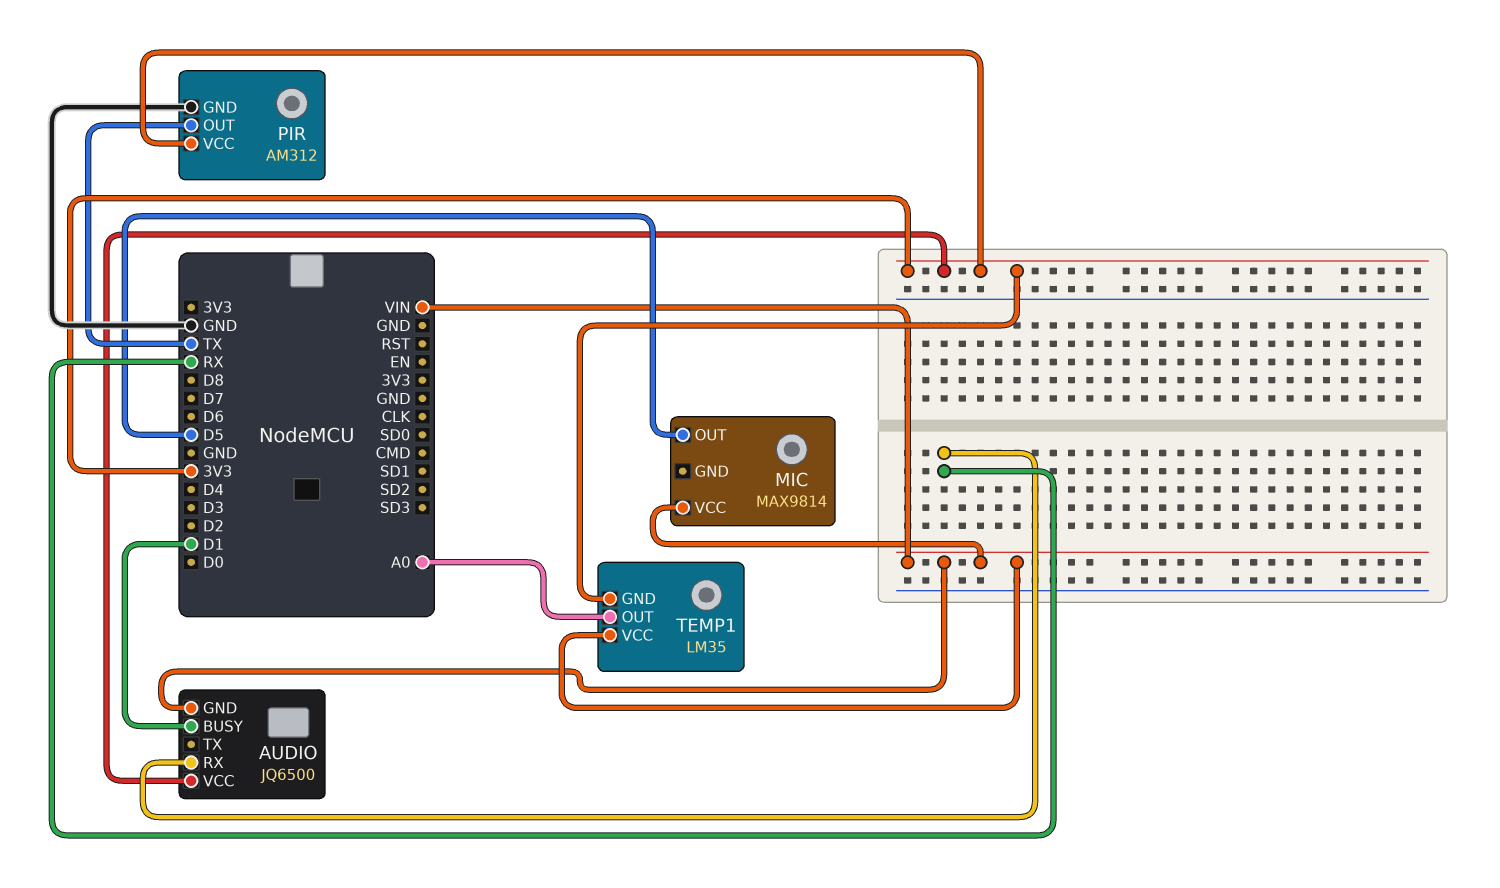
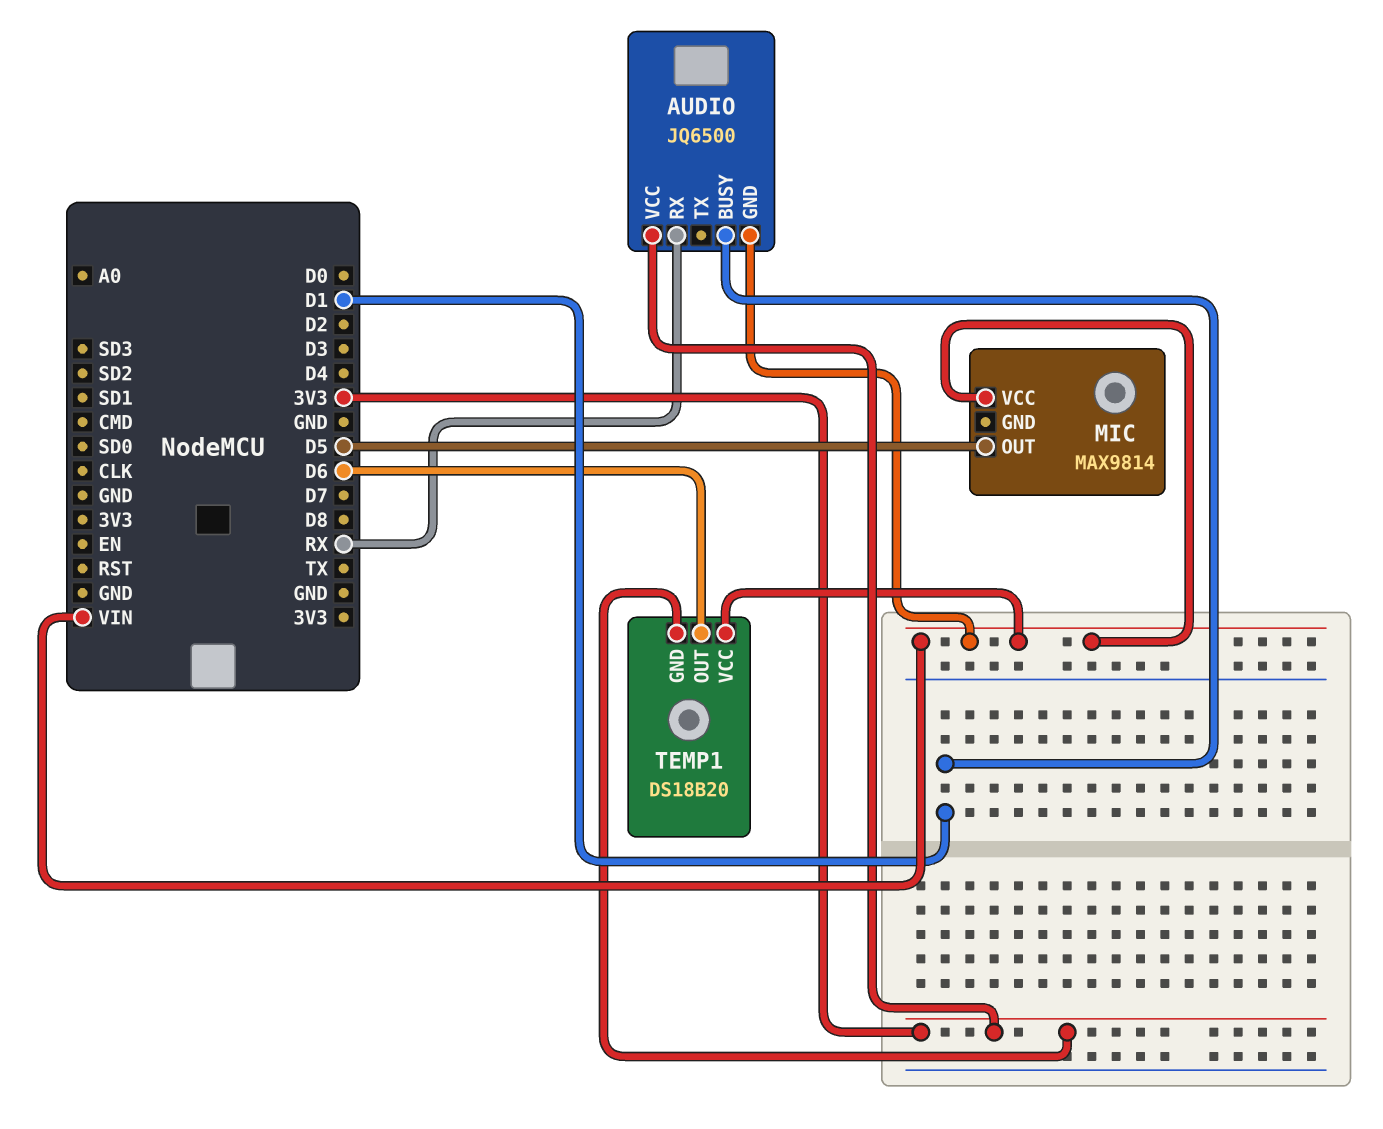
PIR: AM312 -> none
PIR pin GND: GND -> none
PIR pin OUT: TX -> none
PIR pin VCC: 3V3 -> none
TEMP1: LM35 -> DS18B20
TEMP1 pin OUT: A0 -> D6

